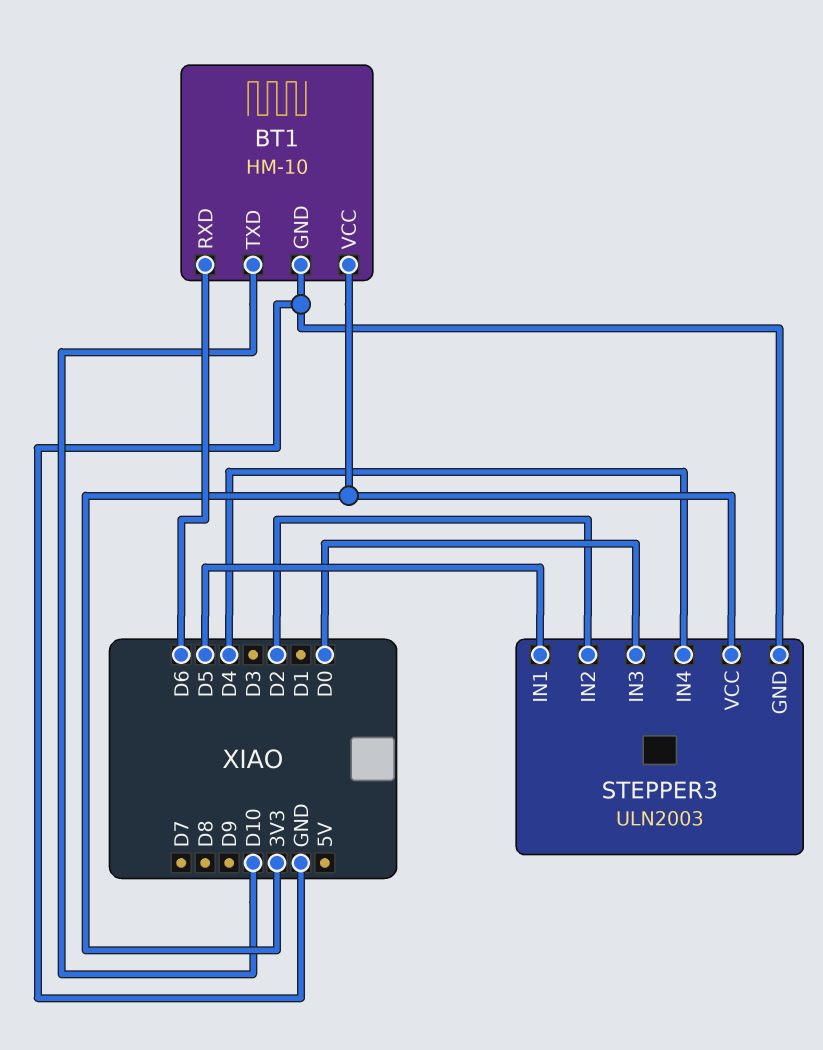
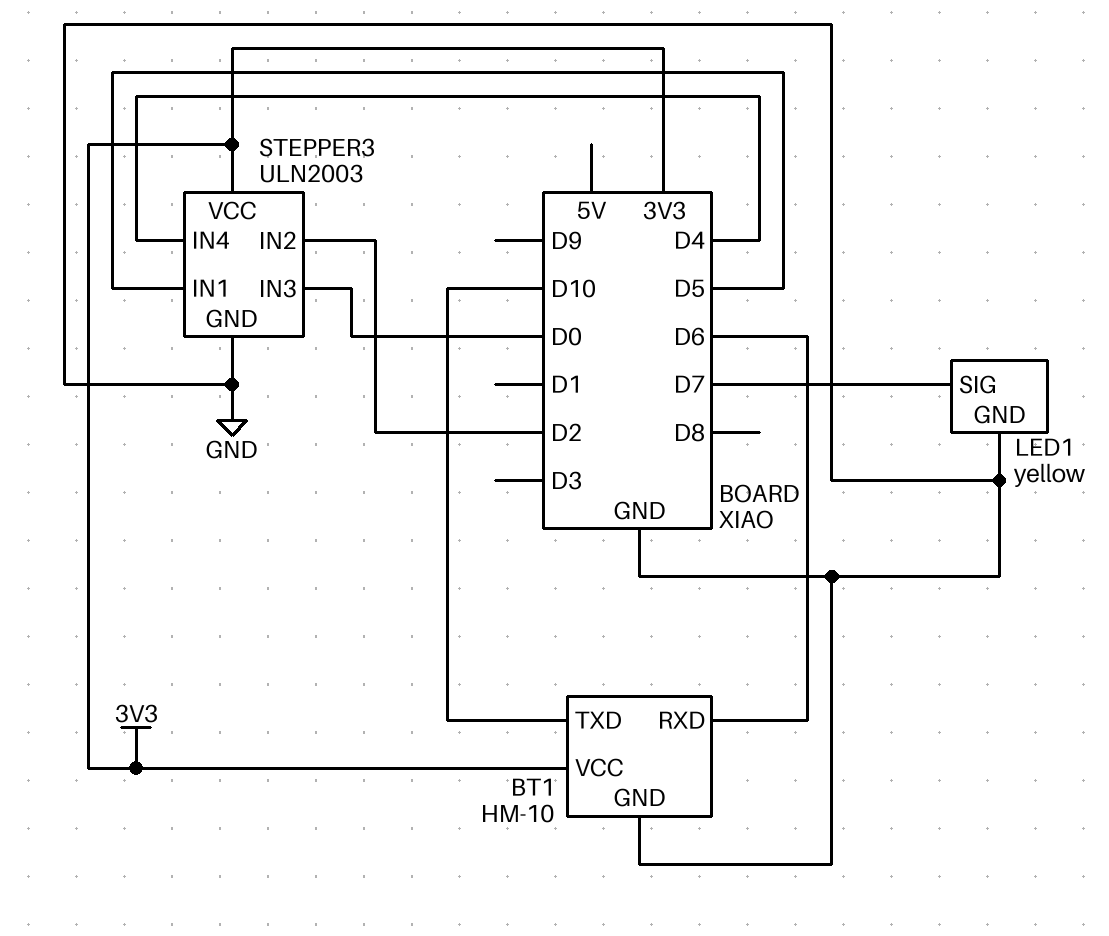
LED1: none -> yellow
LED1 pin GND: none -> GND
LED1 pin SIG: none -> D7

